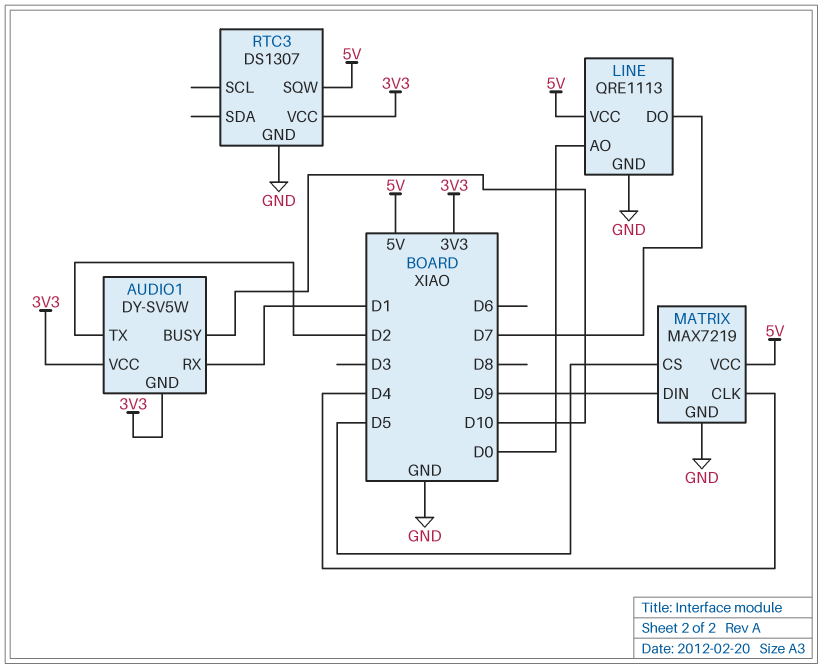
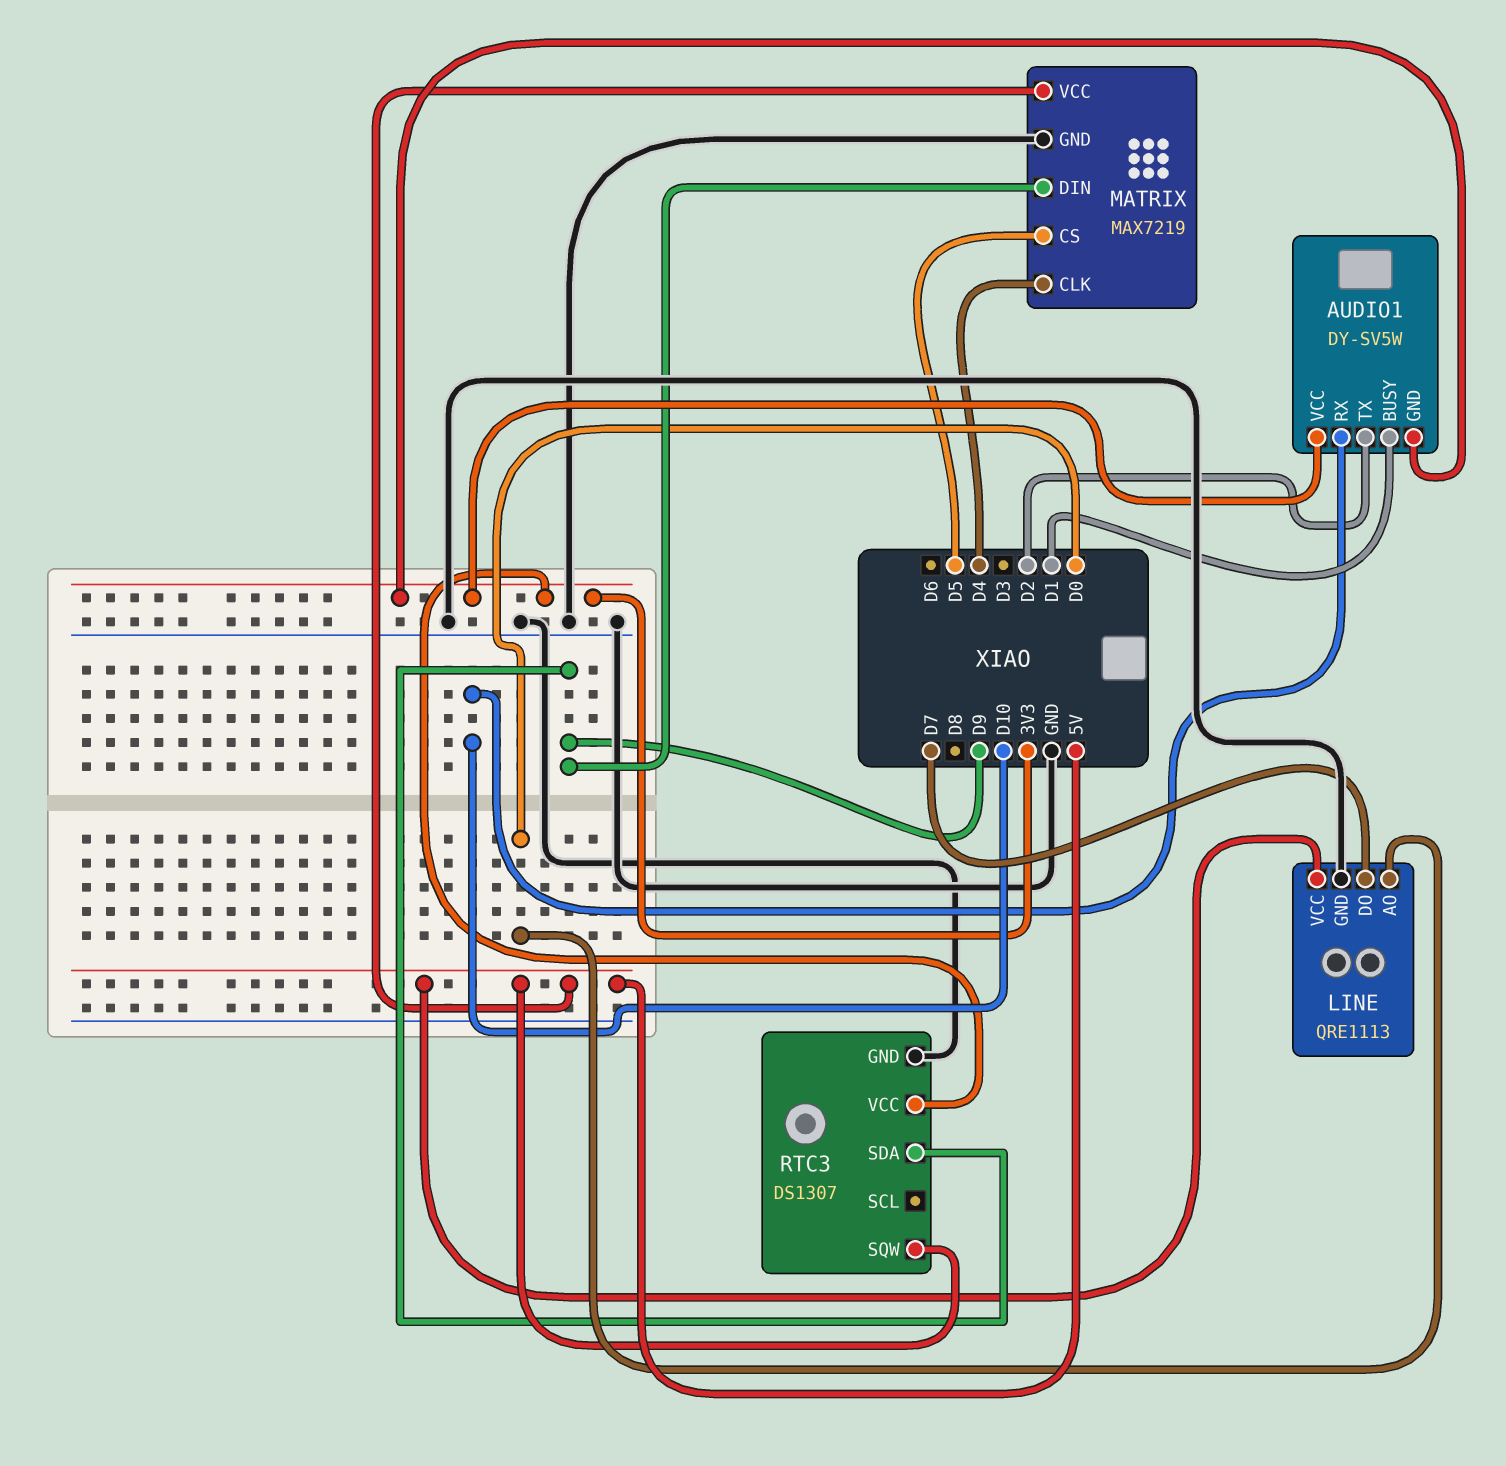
AUDIO1 pin BUSY: D10 -> D1
AUDIO1 pin RX: D1 -> D10
RTC3 pin SDA: none -> D9

